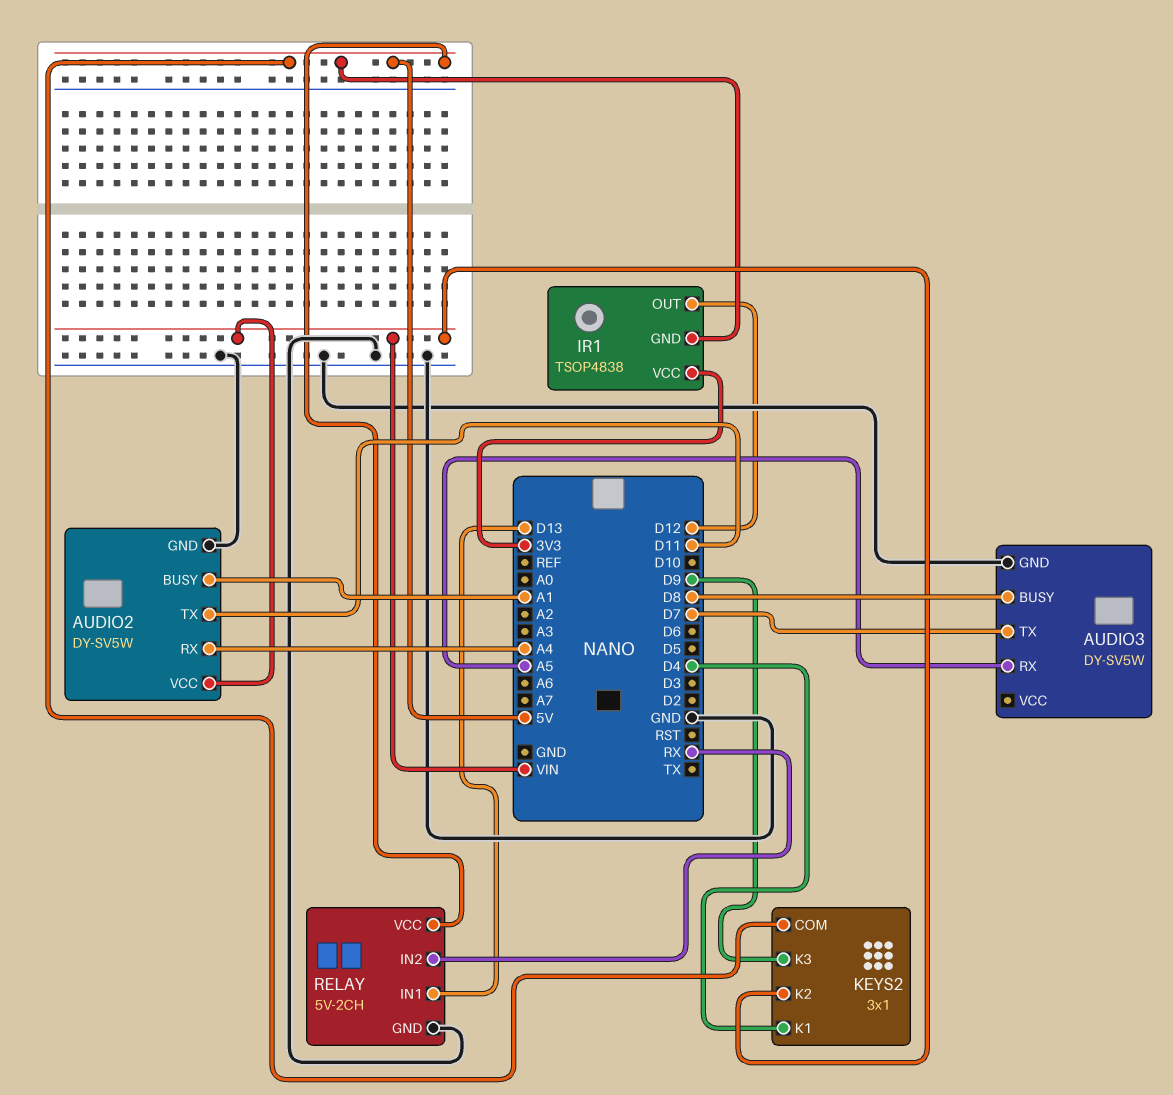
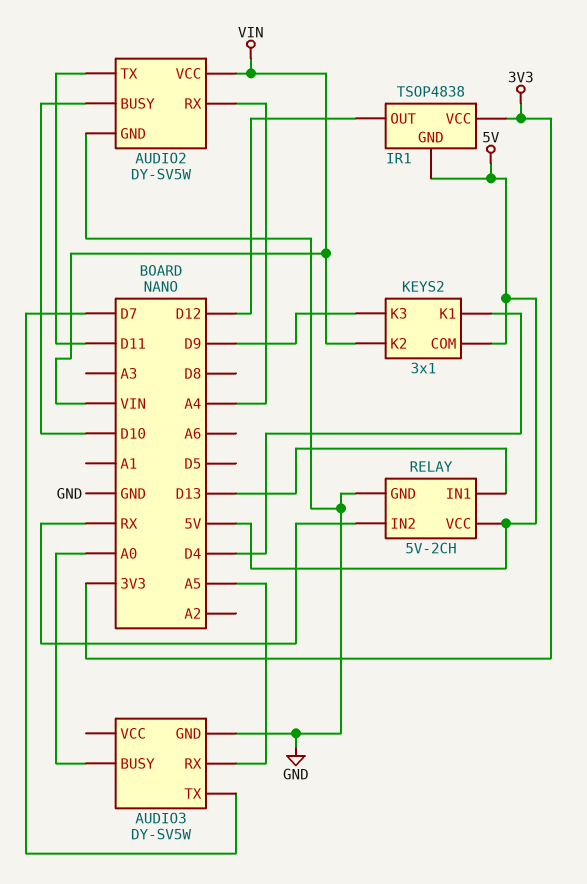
AUDIO2 pin BUSY: A1 -> D10
AUDIO3 pin BUSY: D8 -> A0

